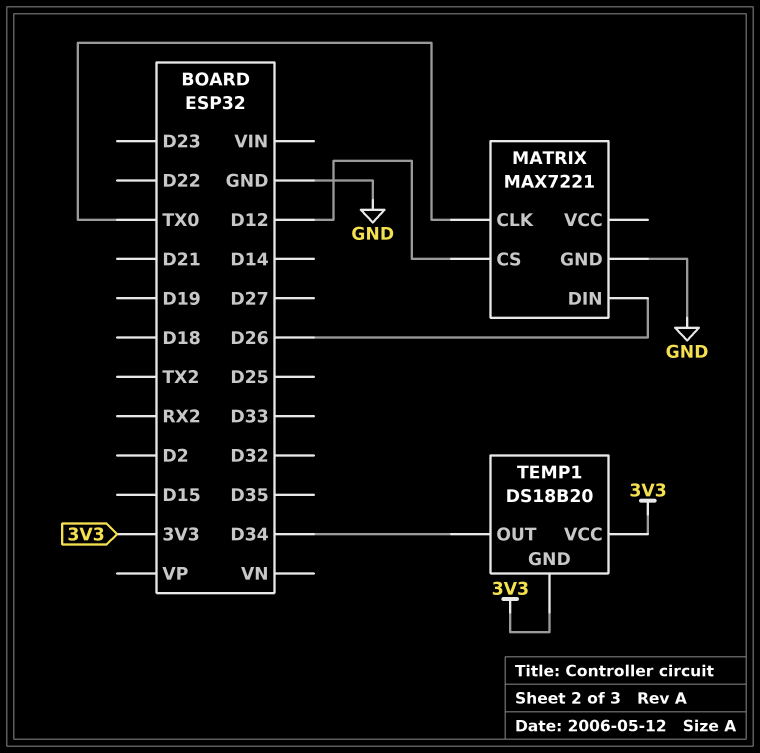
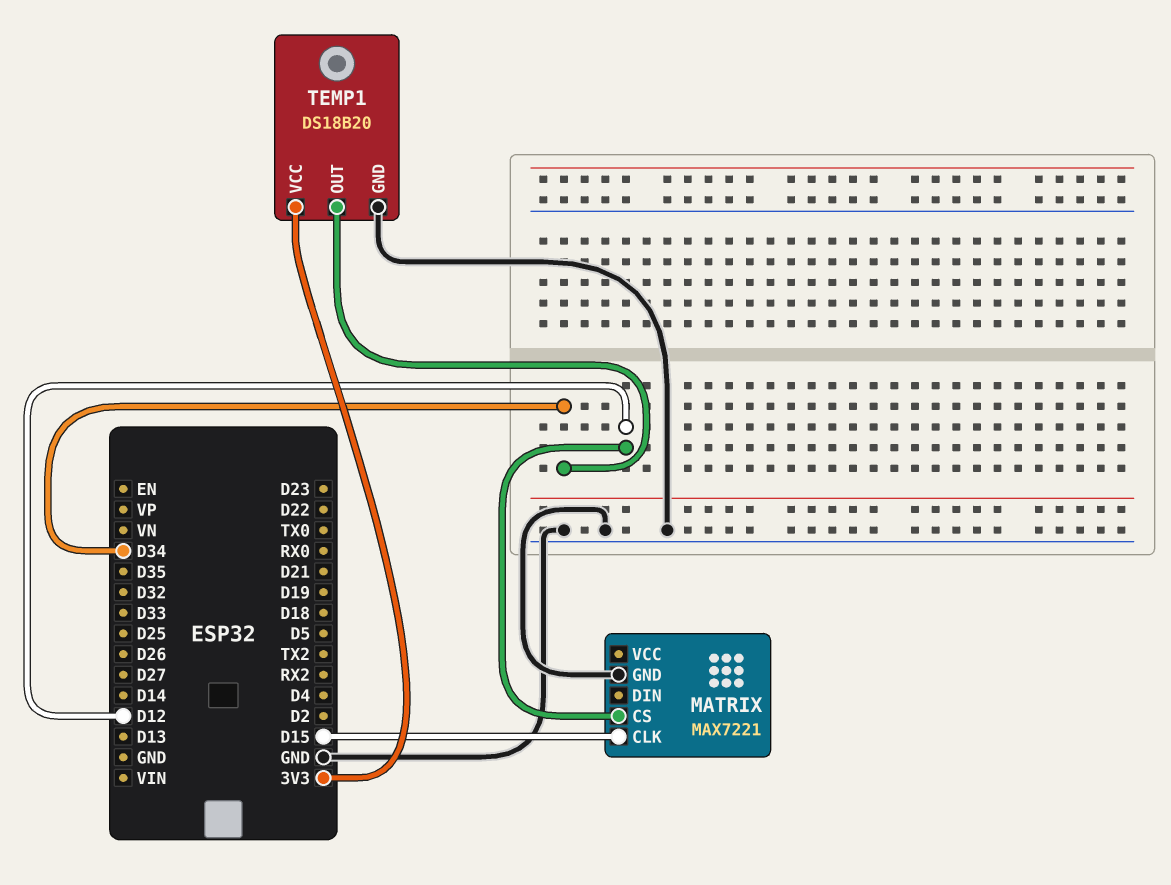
MATRIX pin CLK: TX0 -> D15
MATRIX pin DIN: D26 -> none
TEMP1 pin GND: 3V3 -> GND

